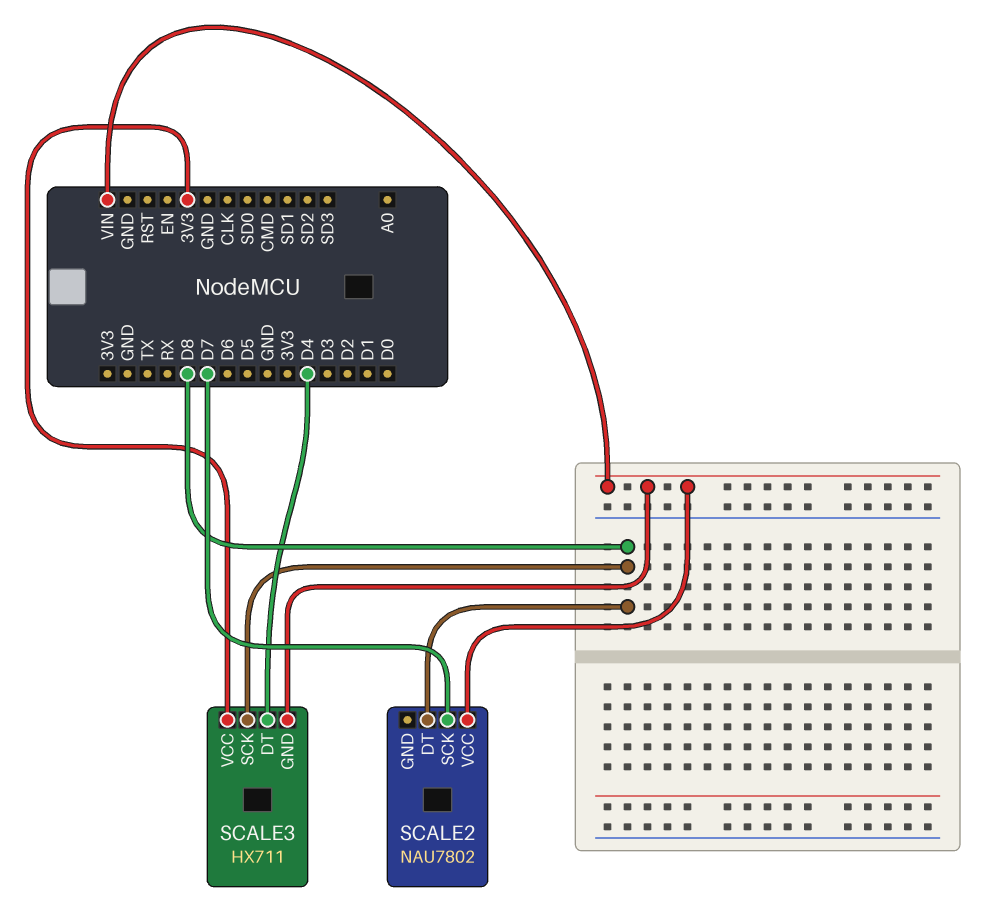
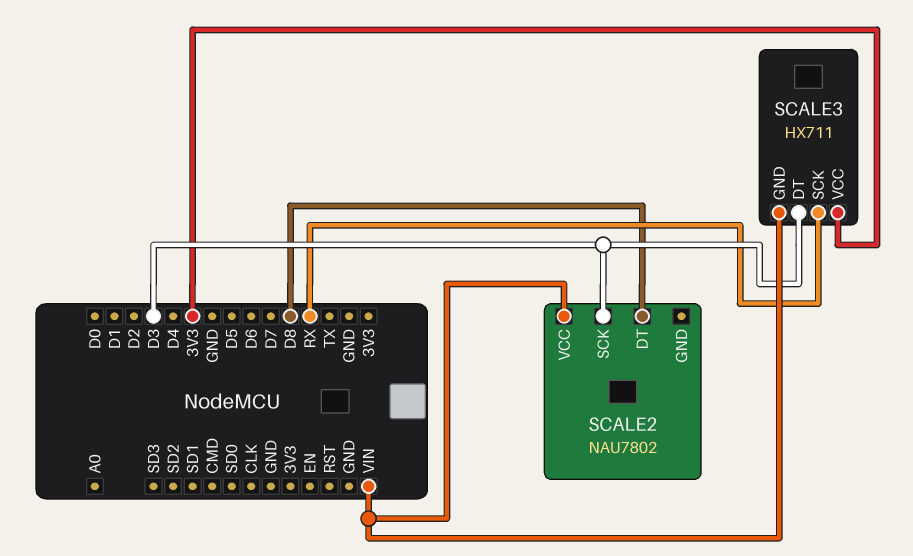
SCALE2 pin SCK: D7 -> D3
SCALE3 pin DT: D4 -> D3
SCALE3 pin SCK: D8 -> RX

